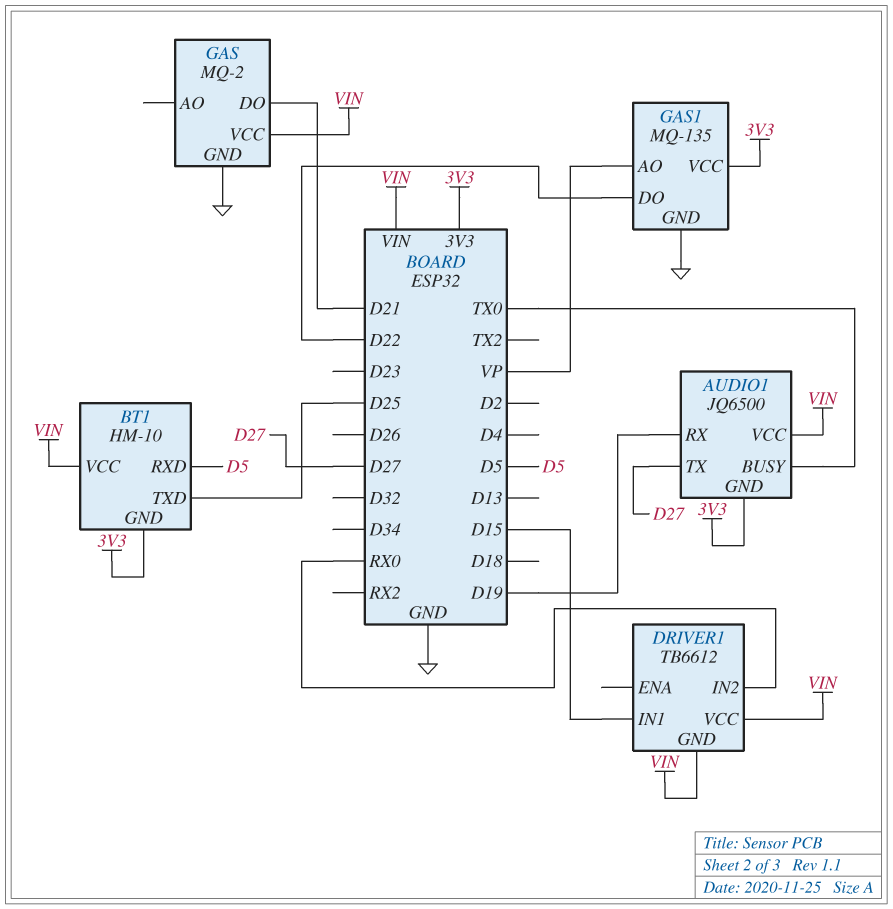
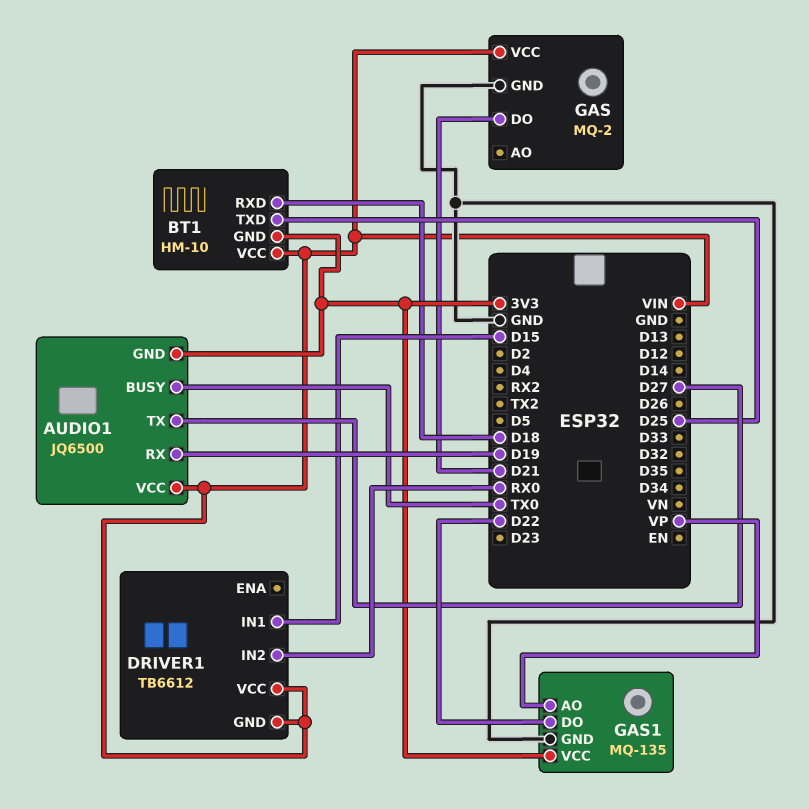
BT1 pin RXD: D5 -> D18

